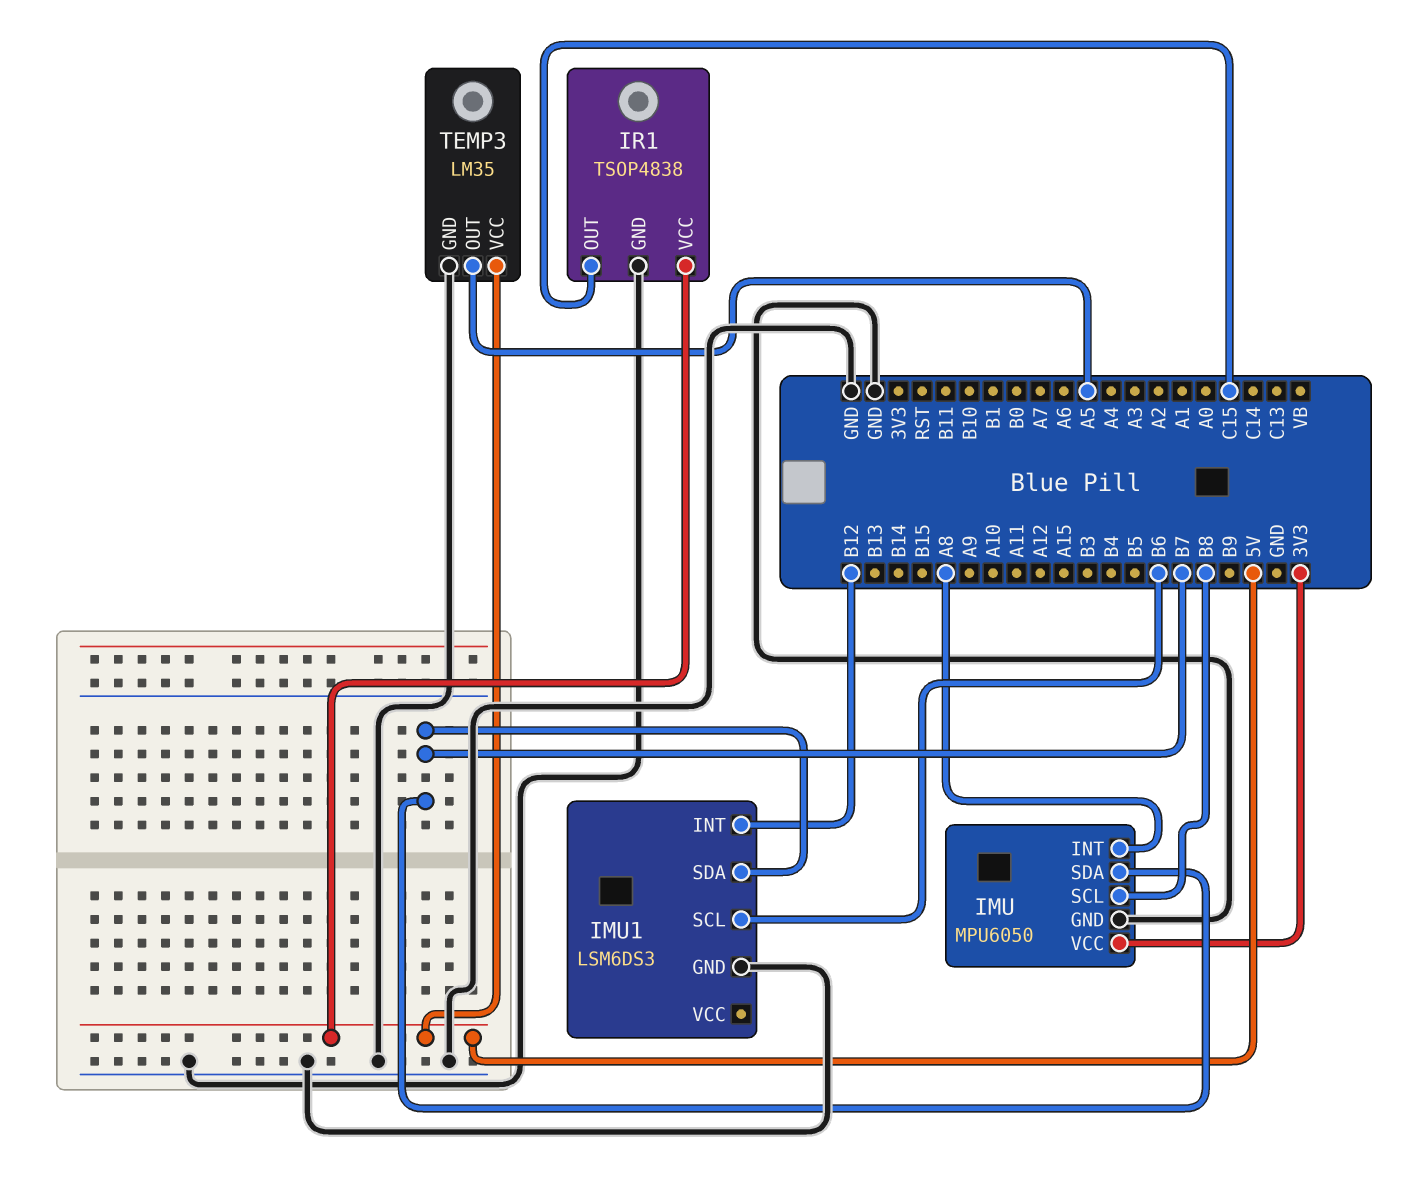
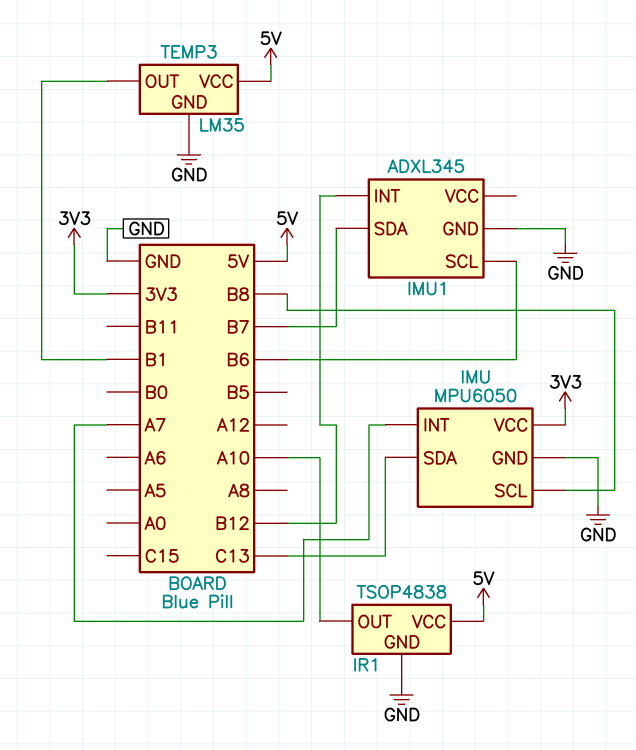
IMU pin INT: A8 -> A7
IMU pin SDA: B7 -> C13
IMU1: LSM6DS3 -> ADXL345
IR1 pin OUT: C15 -> A10
TEMP3 pin OUT: A5 -> B1

